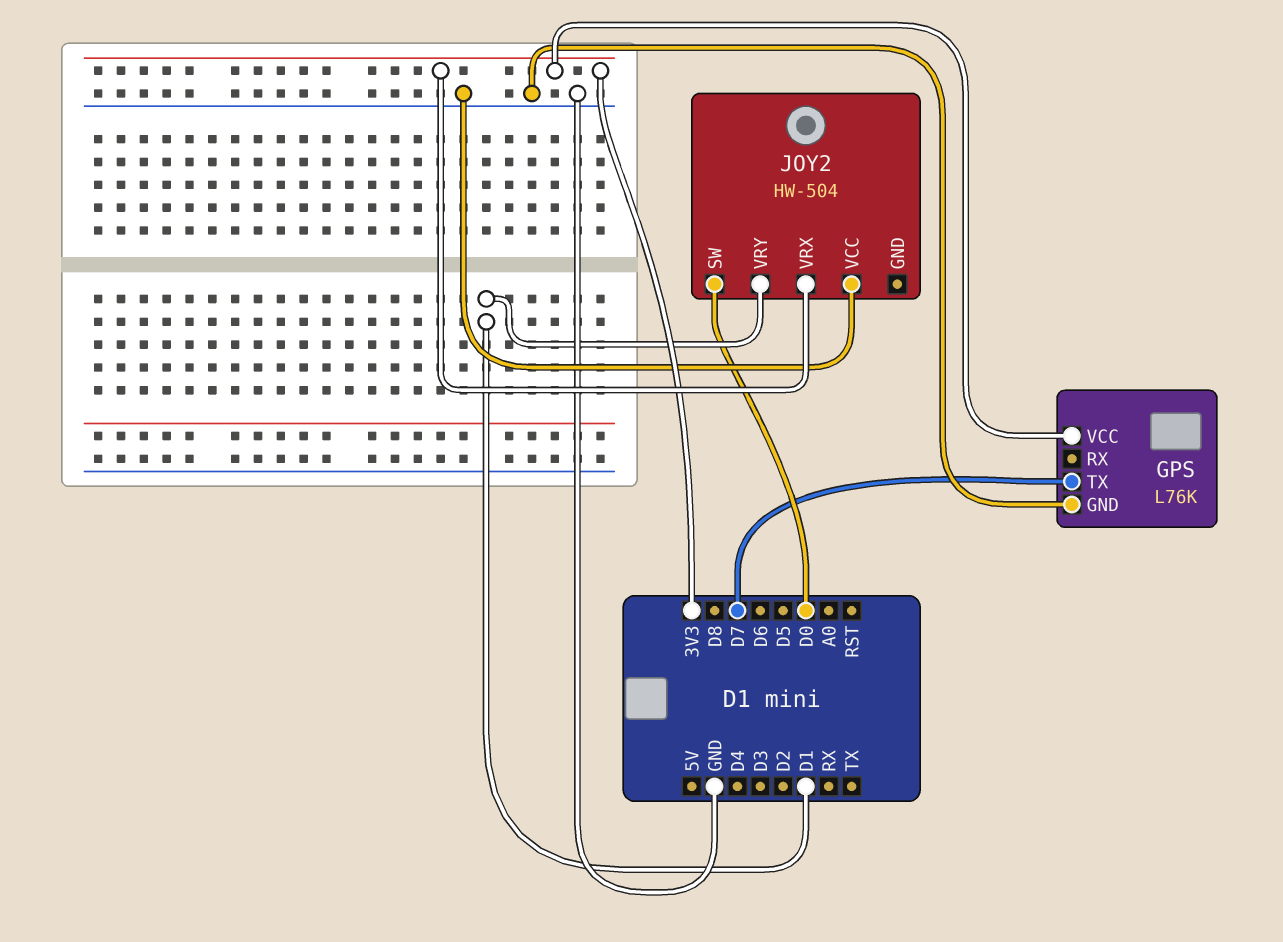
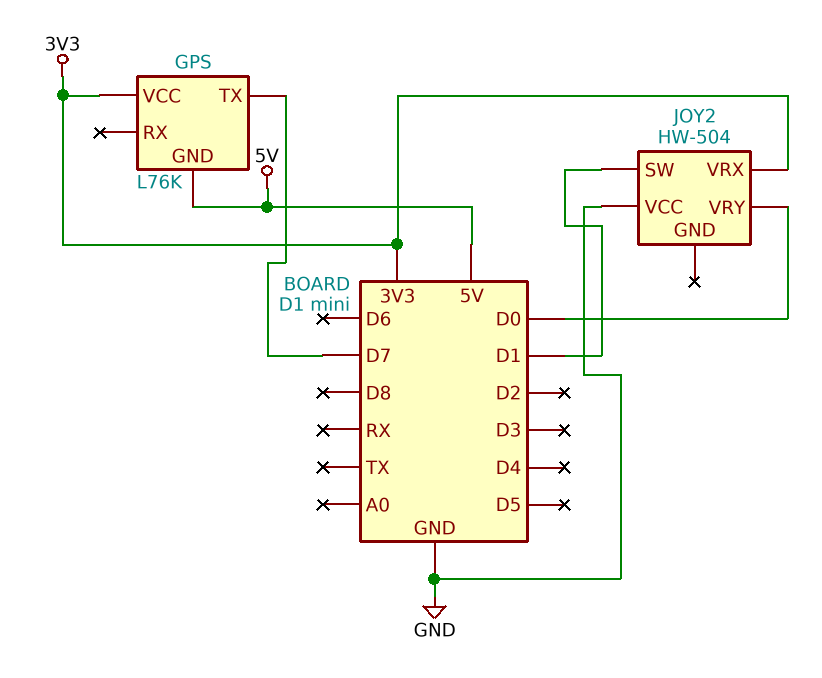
GPS pin GND: GND -> 5V
JOY2 pin SW: D0 -> D1
JOY2 pin VRY: D1 -> D0

